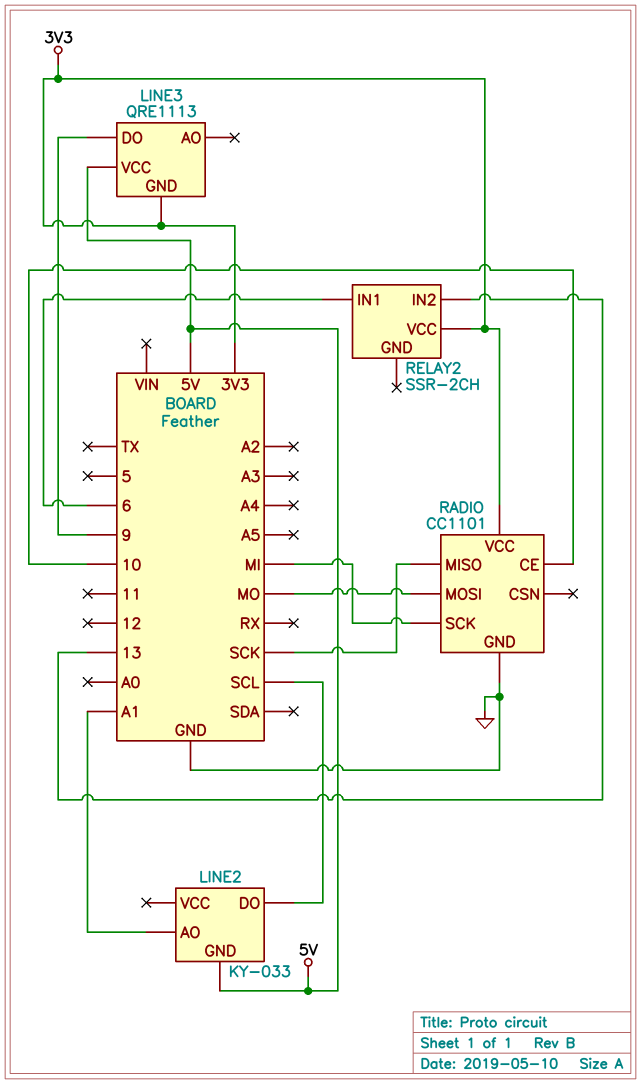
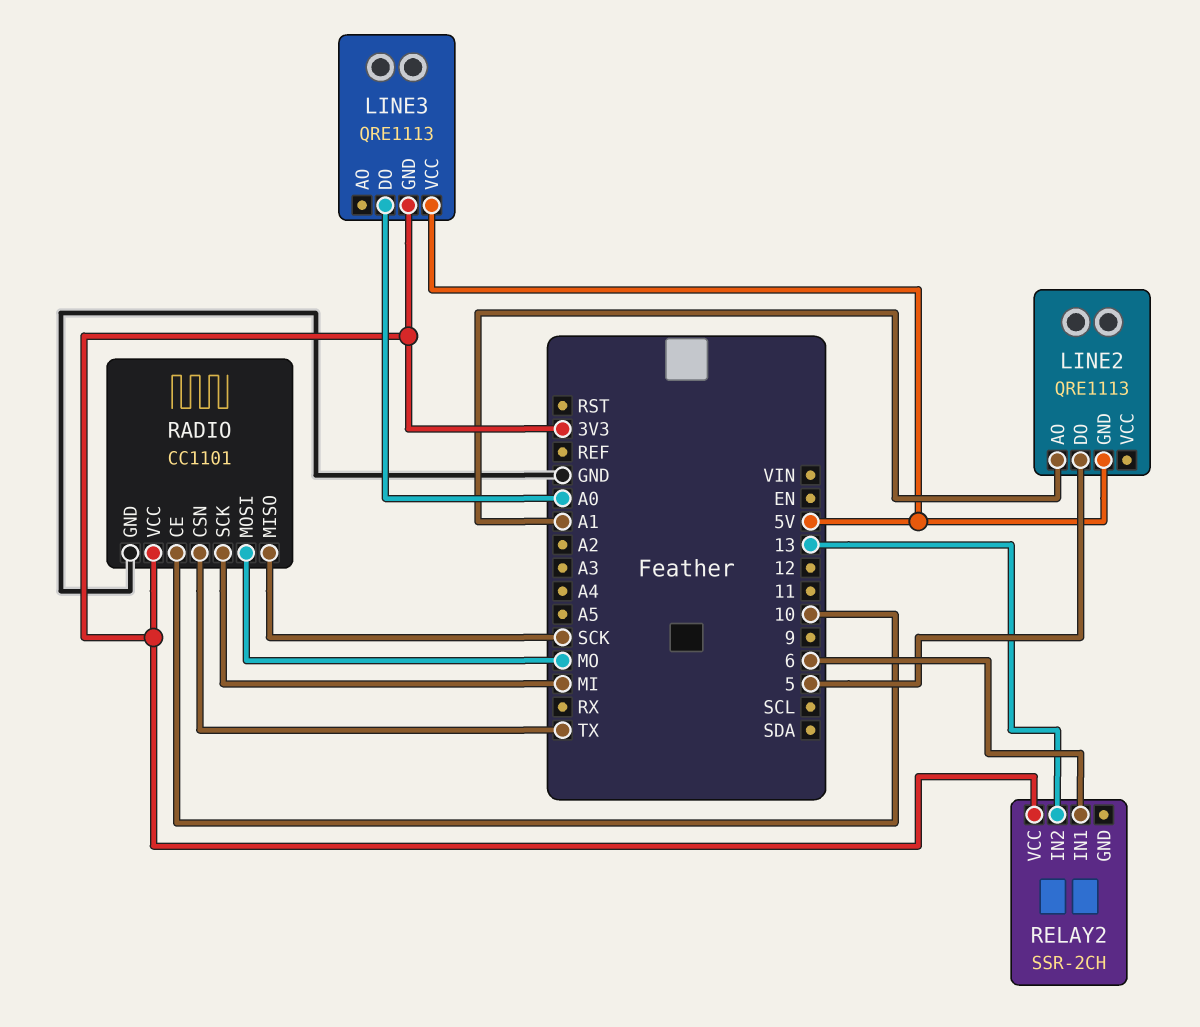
LINE2: KY-033 -> QRE1113
LINE2 pin DO: SCL -> 5
LINE3 pin DO: 9 -> A0
RADIO pin CSN: none -> TX

